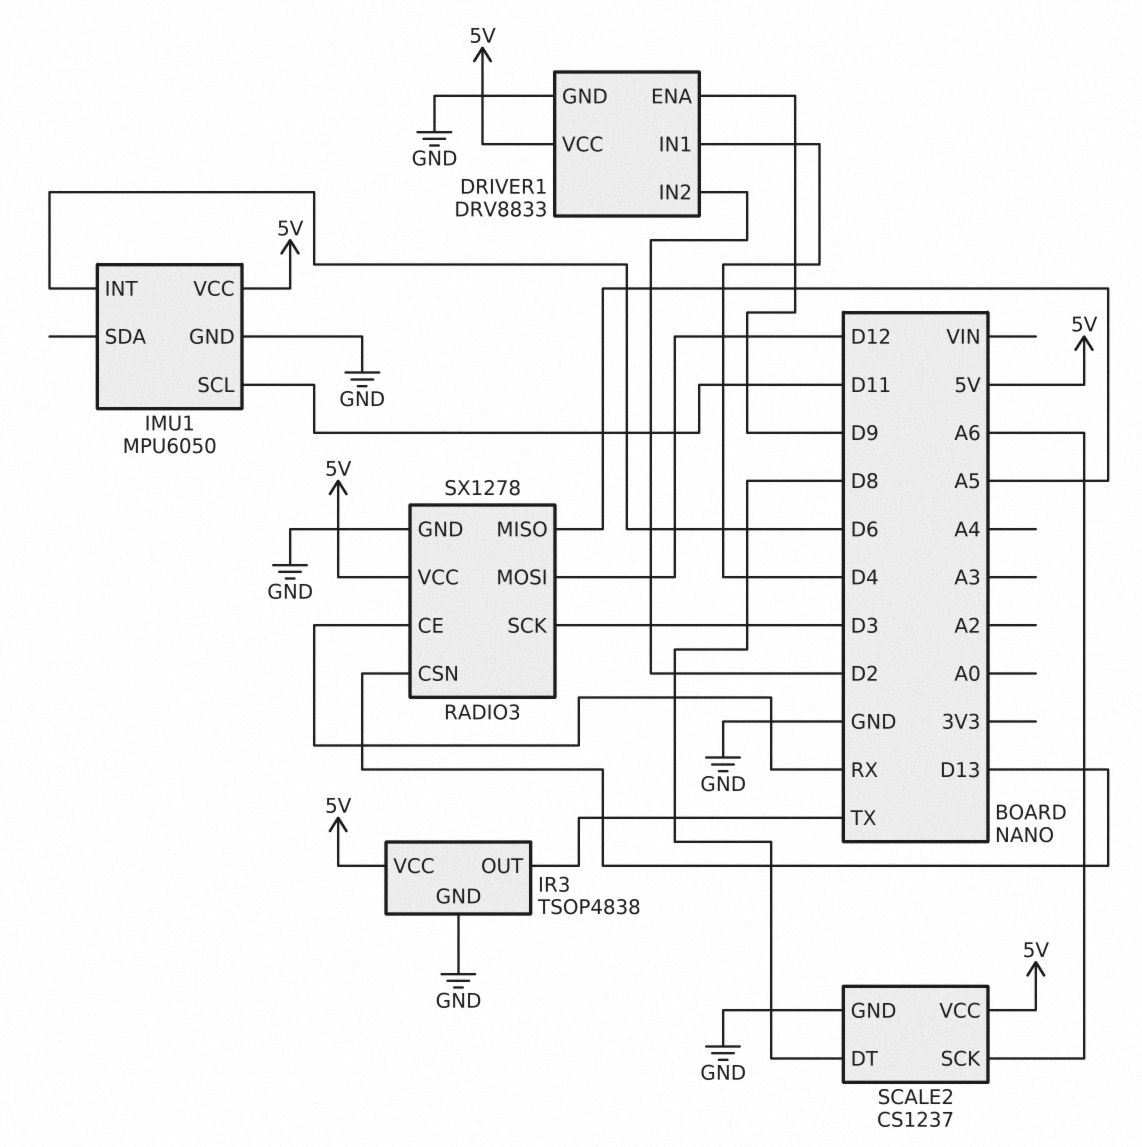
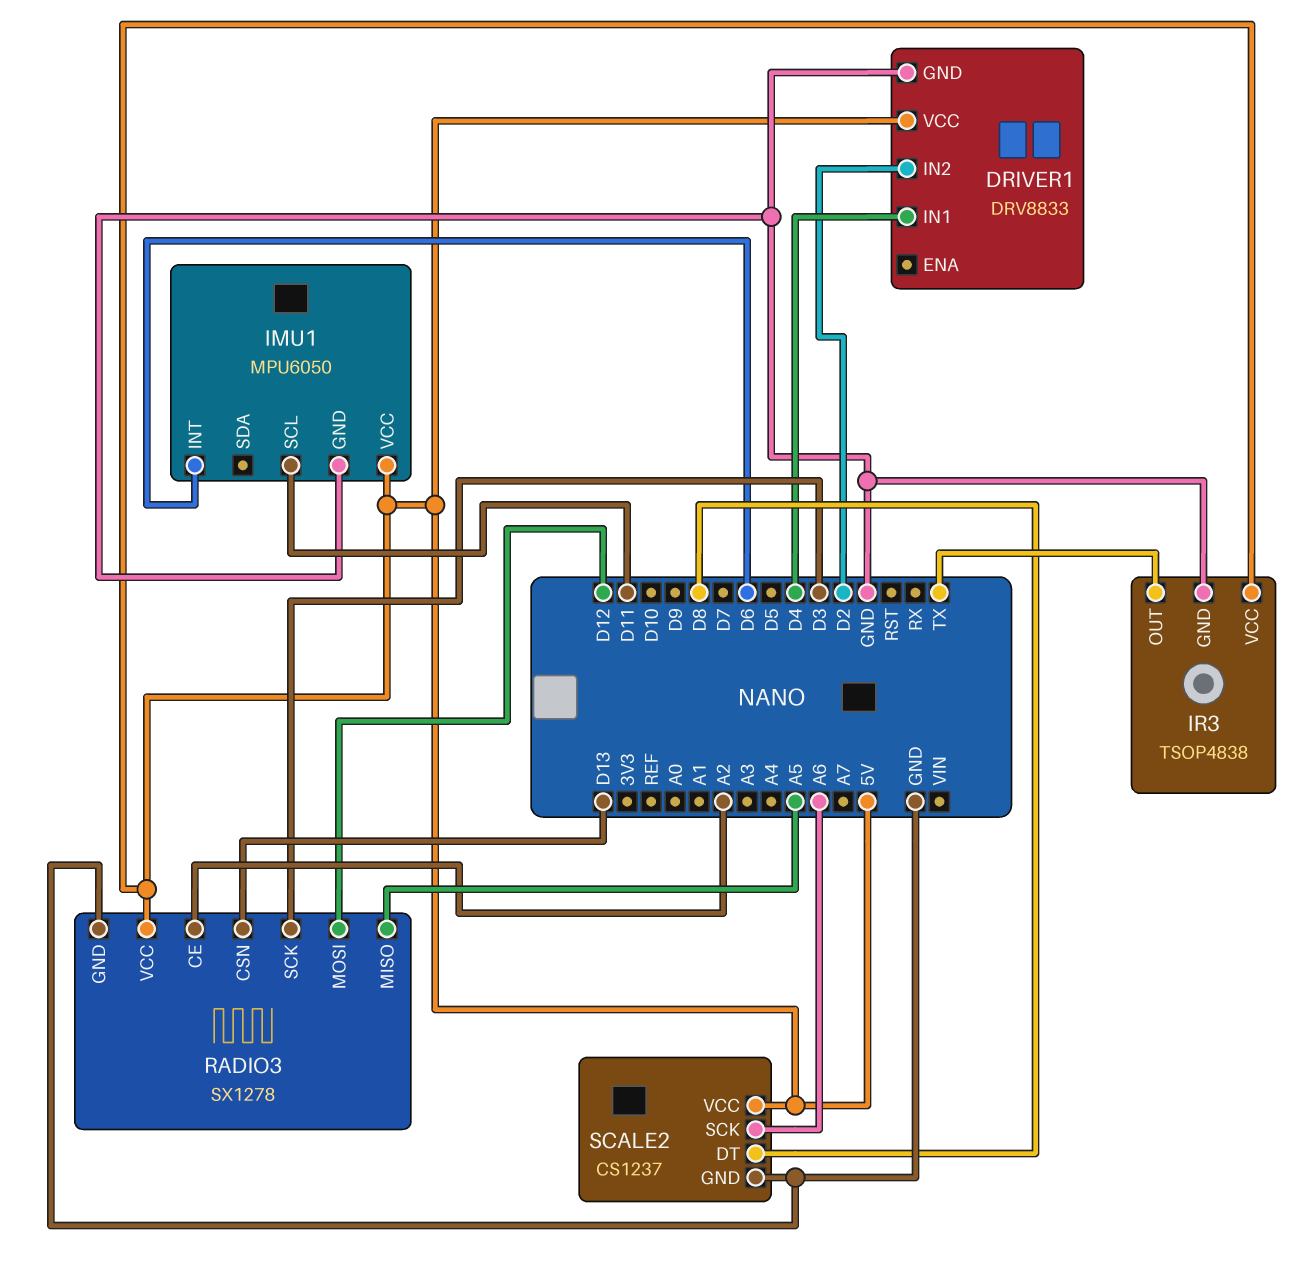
DRIVER1 pin ENA: D9 -> none
RADIO3 pin CE: RX -> A2

